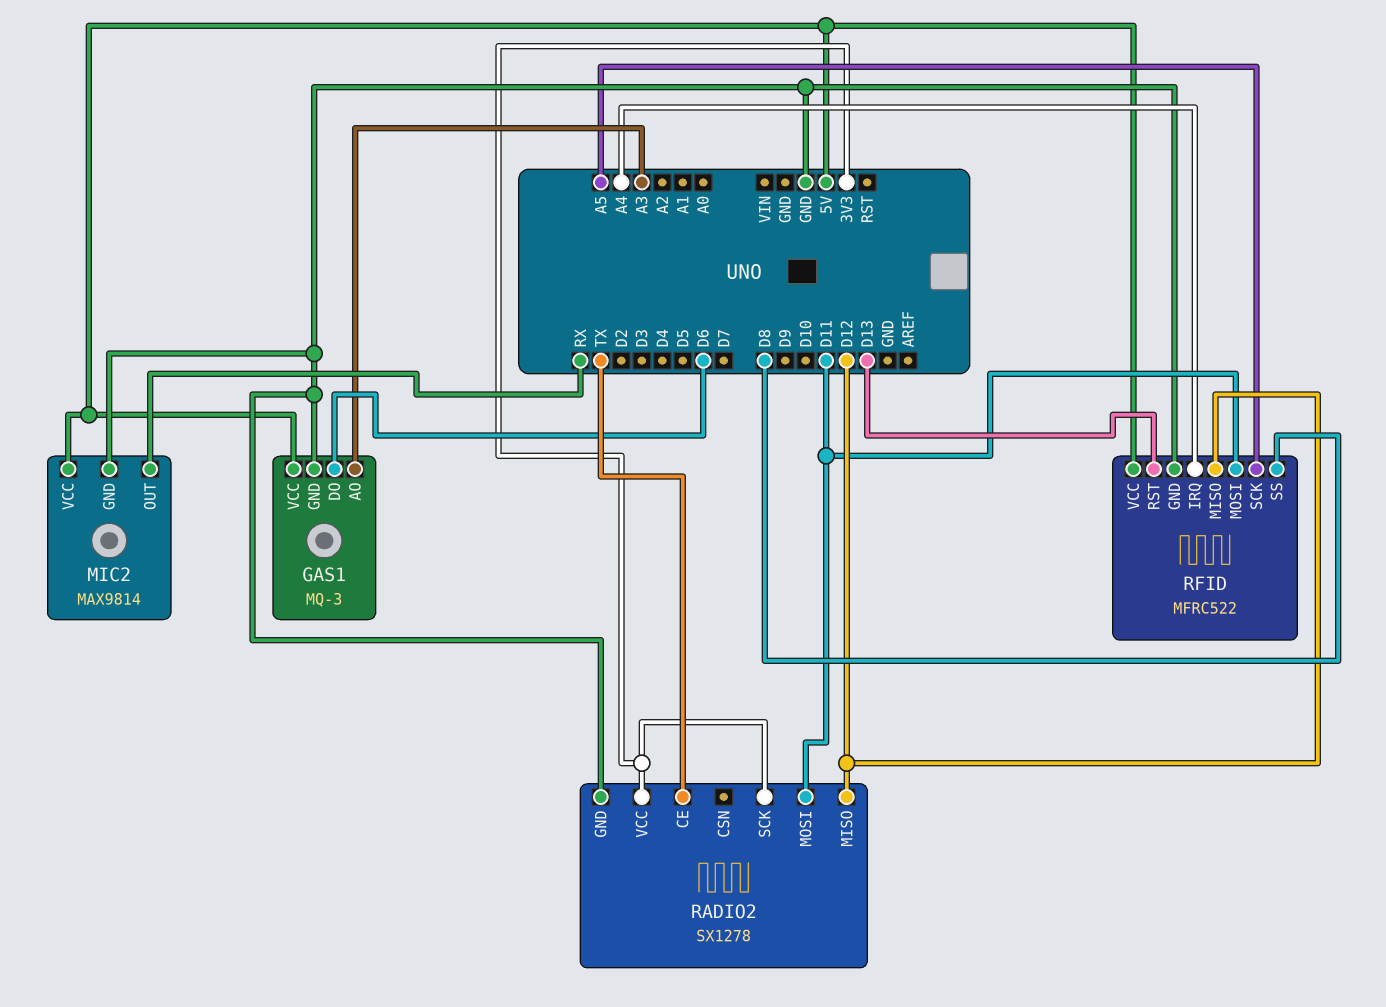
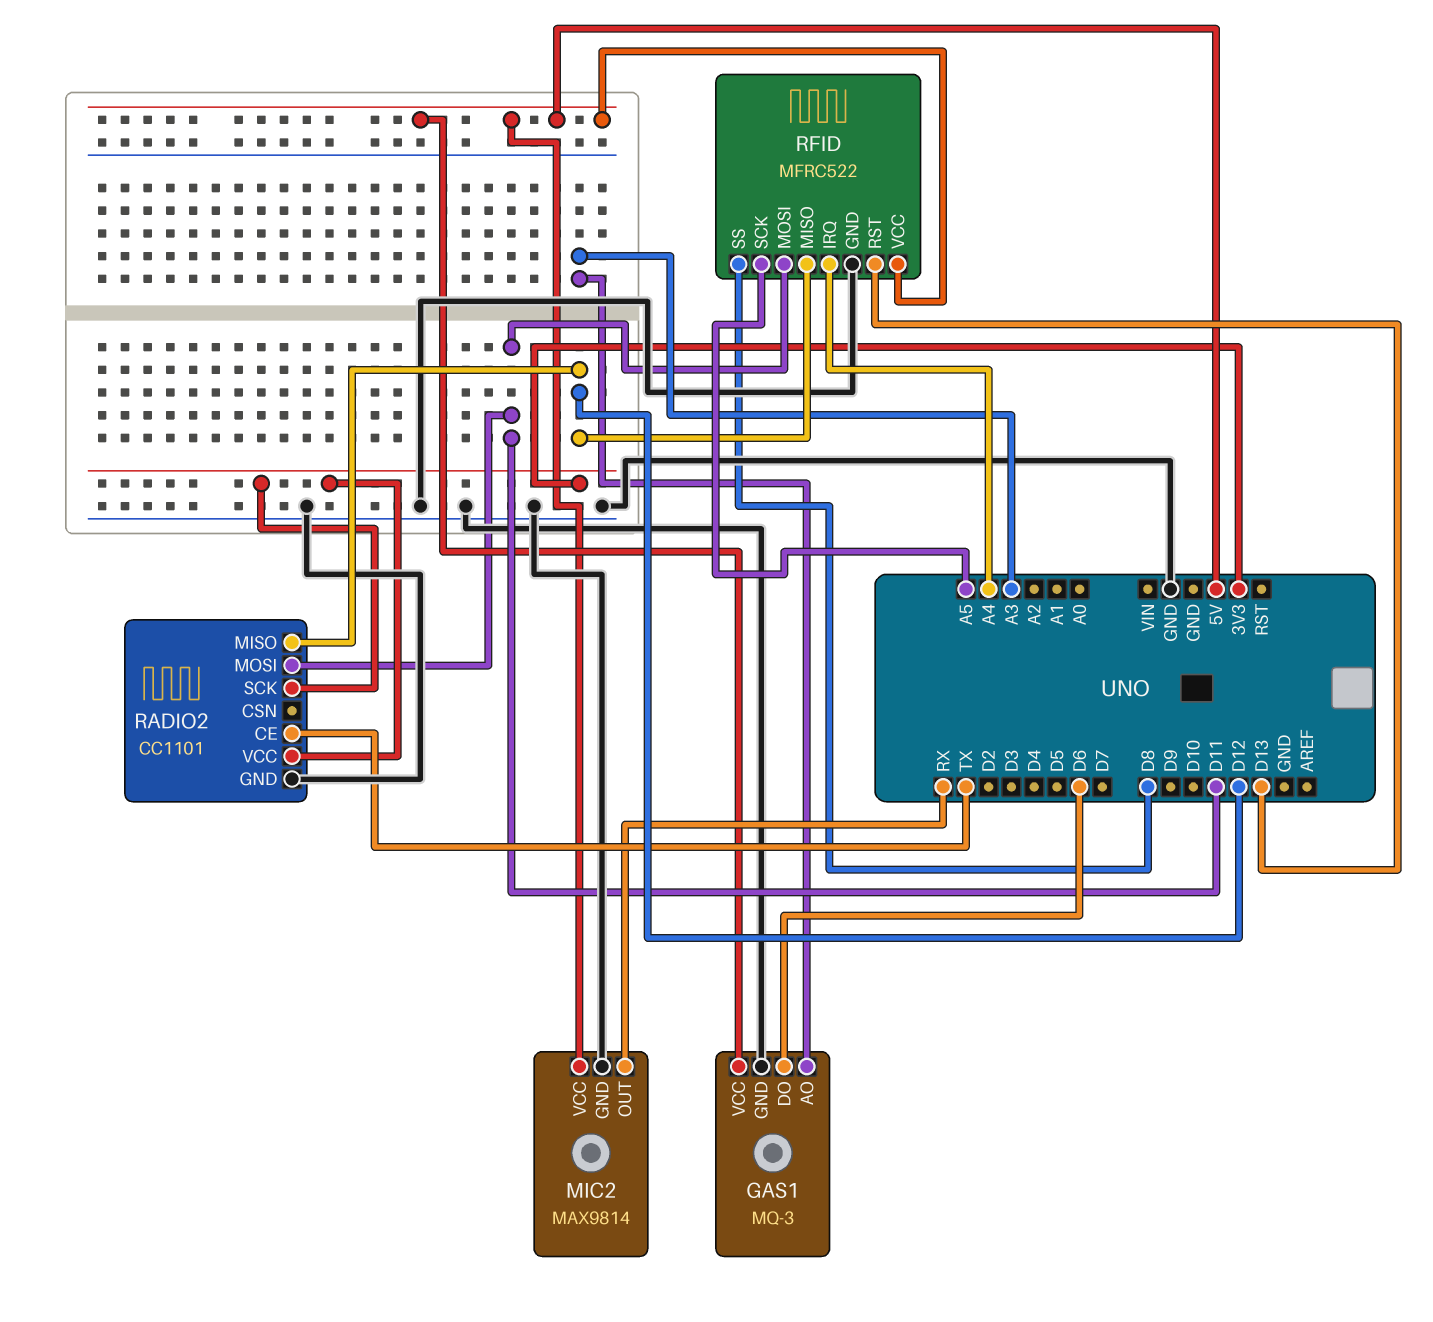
RADIO2: SX1278 -> CC1101

